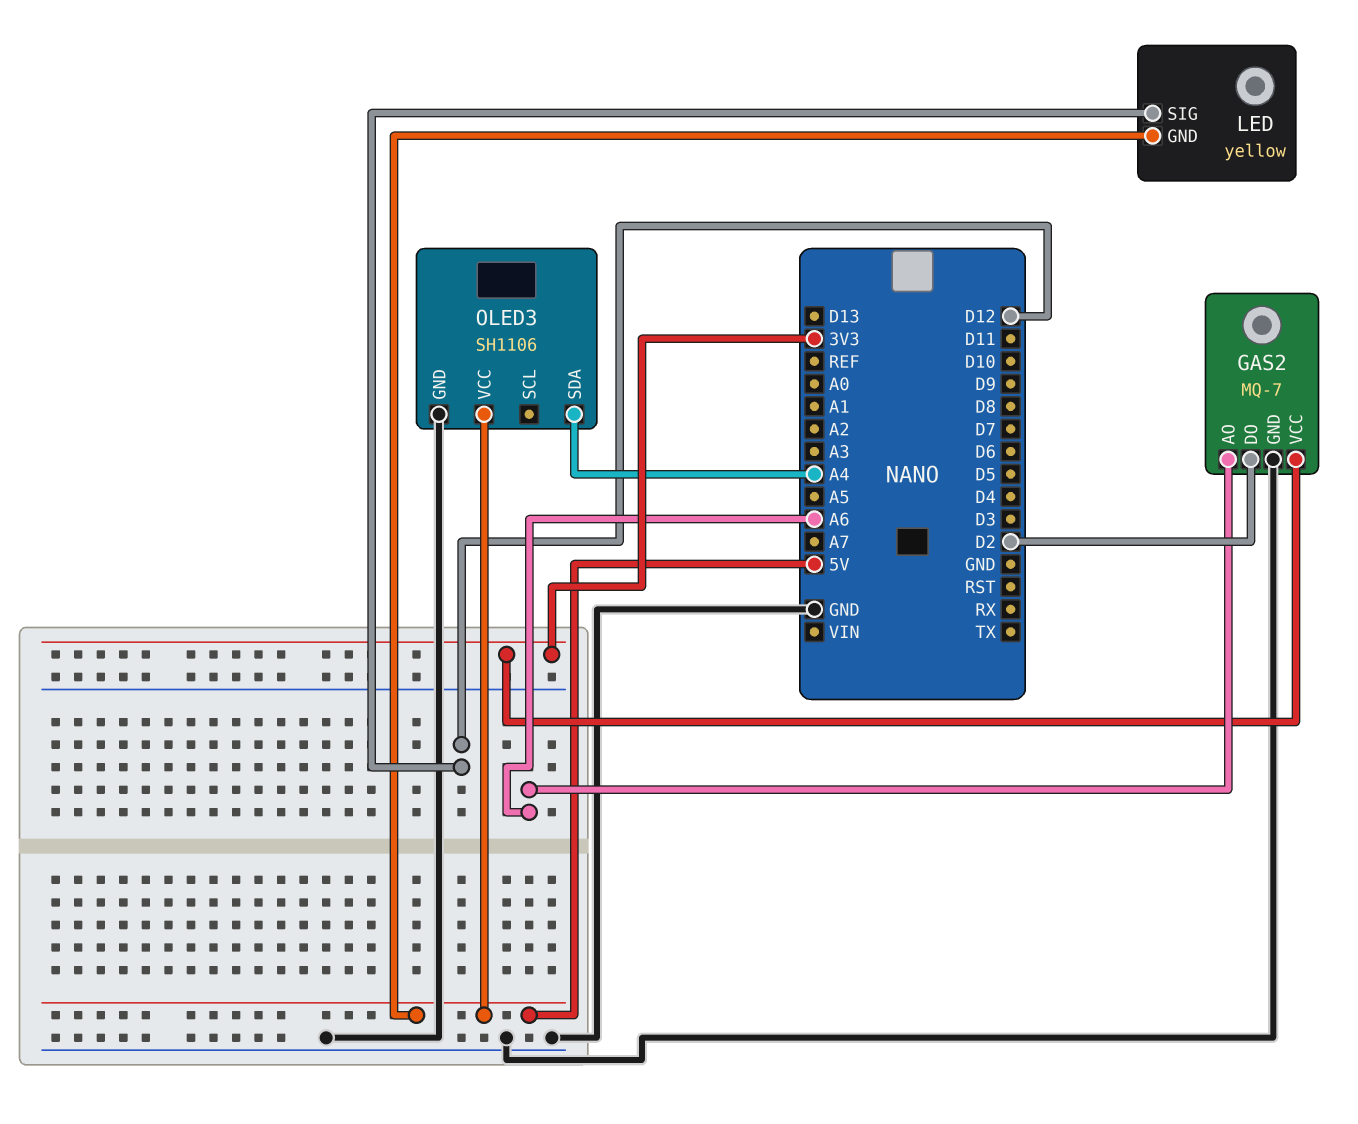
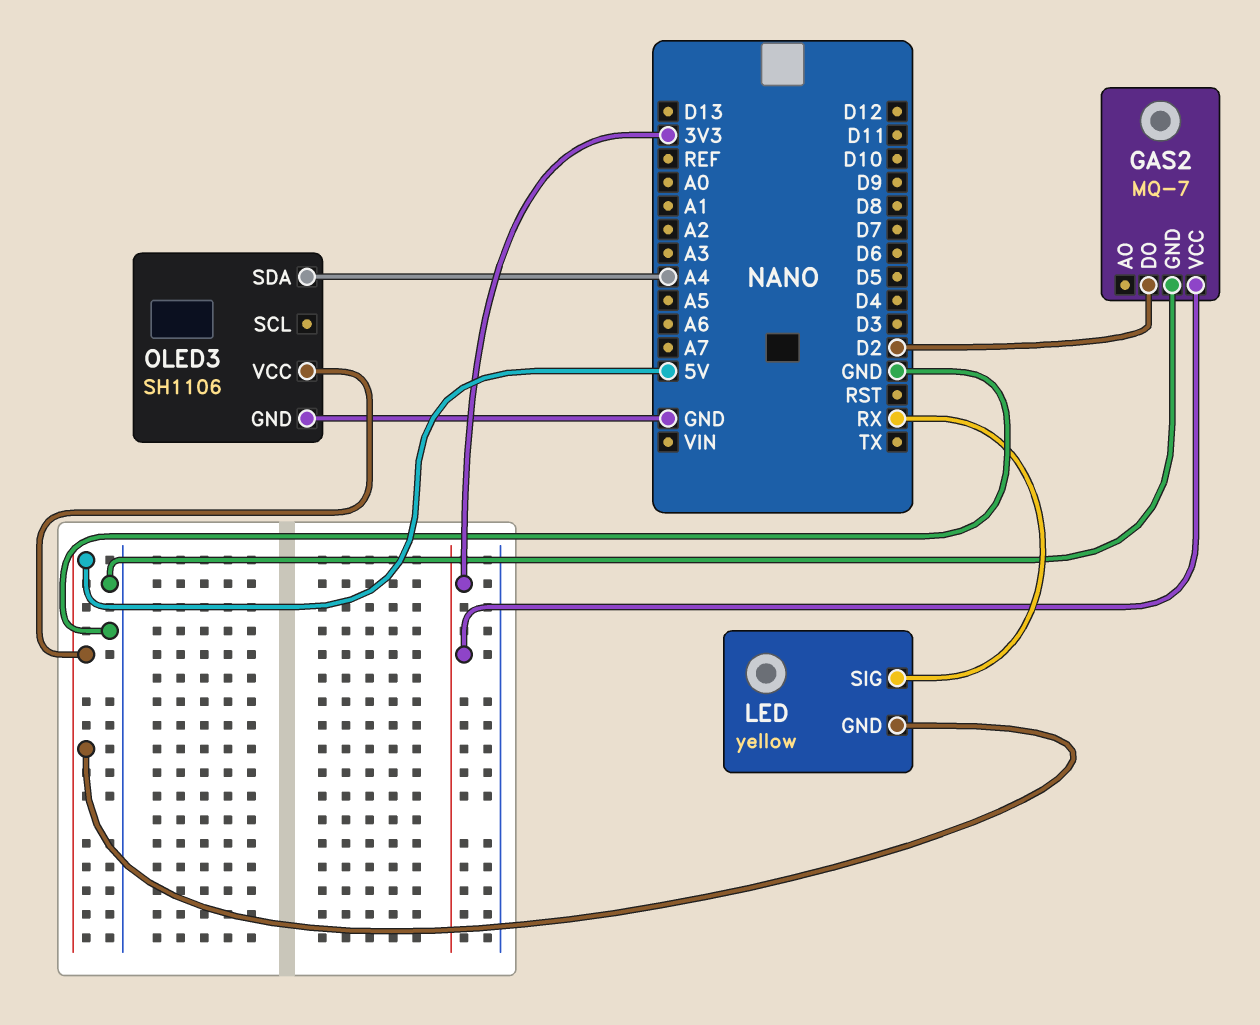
GAS2 pin AO: A6 -> none
LED pin SIG: D12 -> RX

